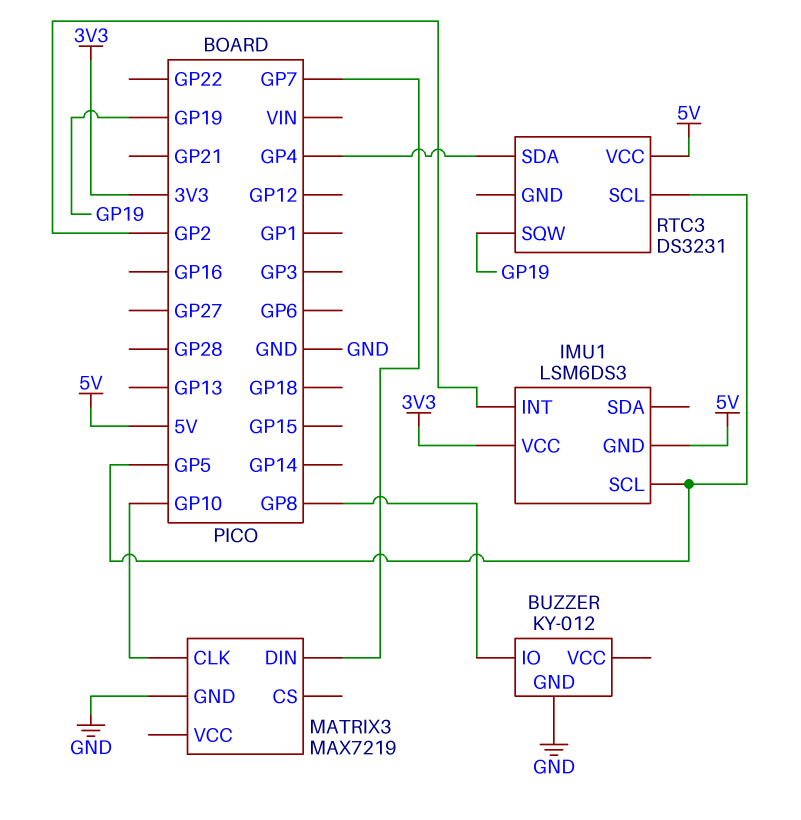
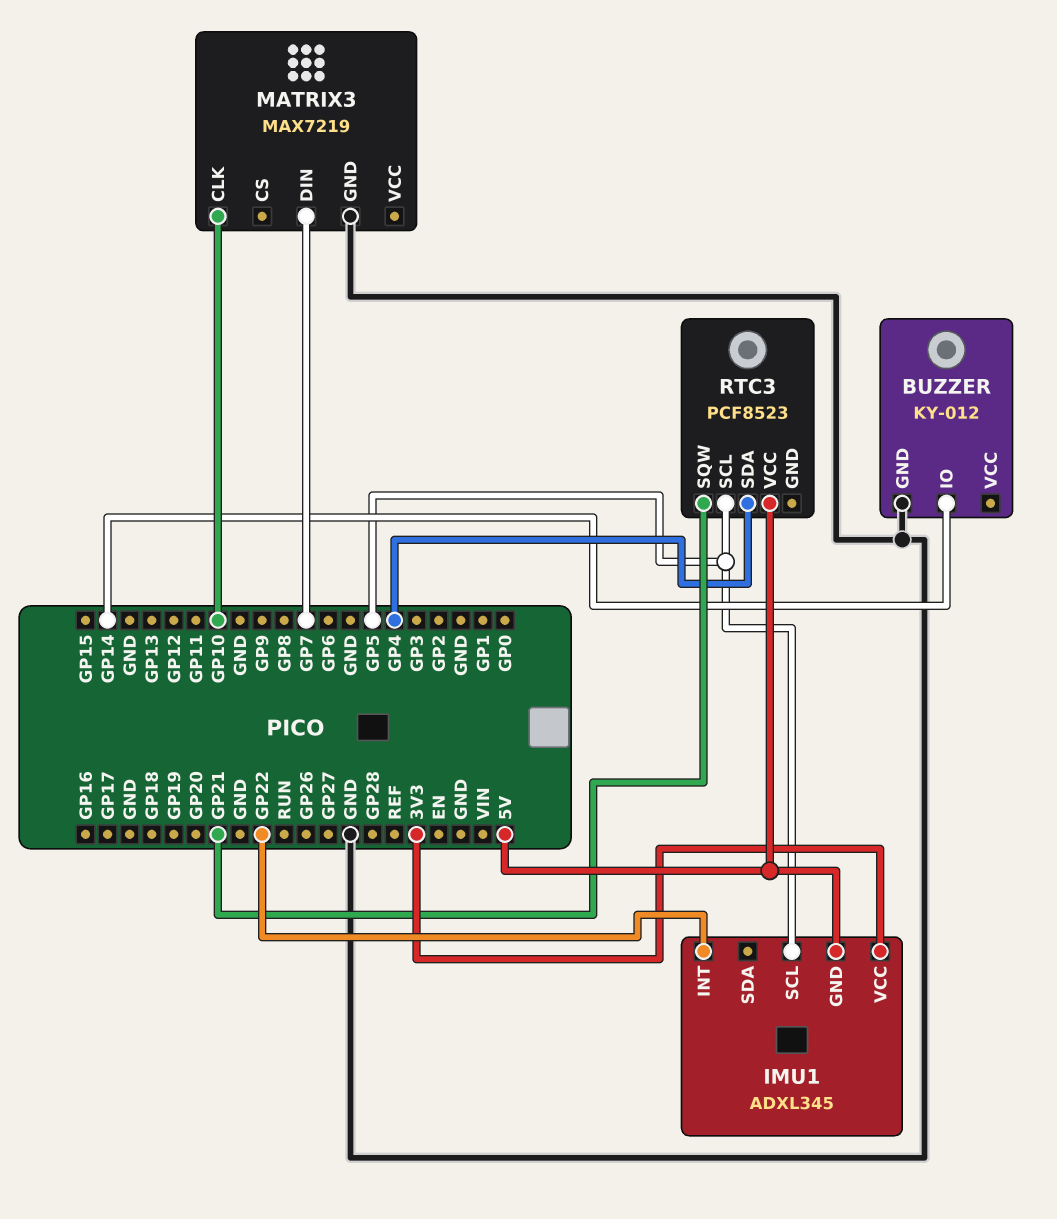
BUZZER pin IO: GP8 -> GP14
IMU1: LSM6DS3 -> ADXL345
IMU1 pin INT: GP2 -> GP22
RTC3: DS3231 -> PCF8523
RTC3 pin SQW: GP19 -> GP21

